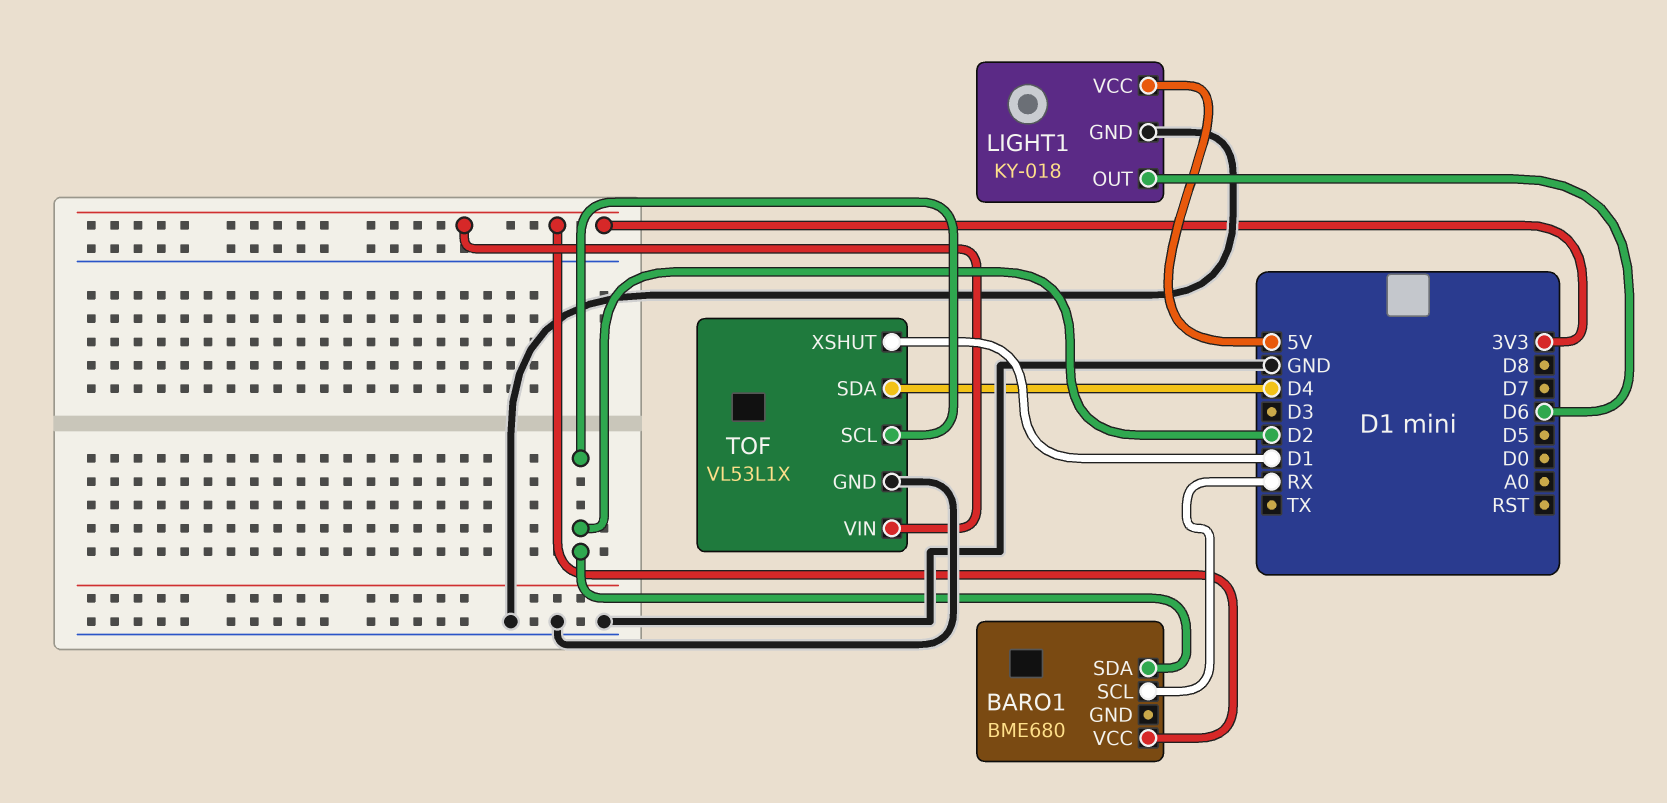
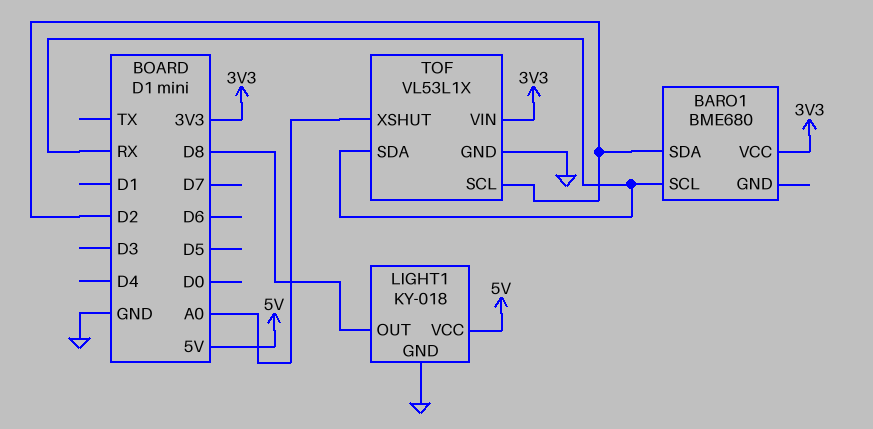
LIGHT1 pin OUT: D6 -> D8
TOF pin SDA: D4 -> RX
TOF pin XSHUT: D1 -> A0

